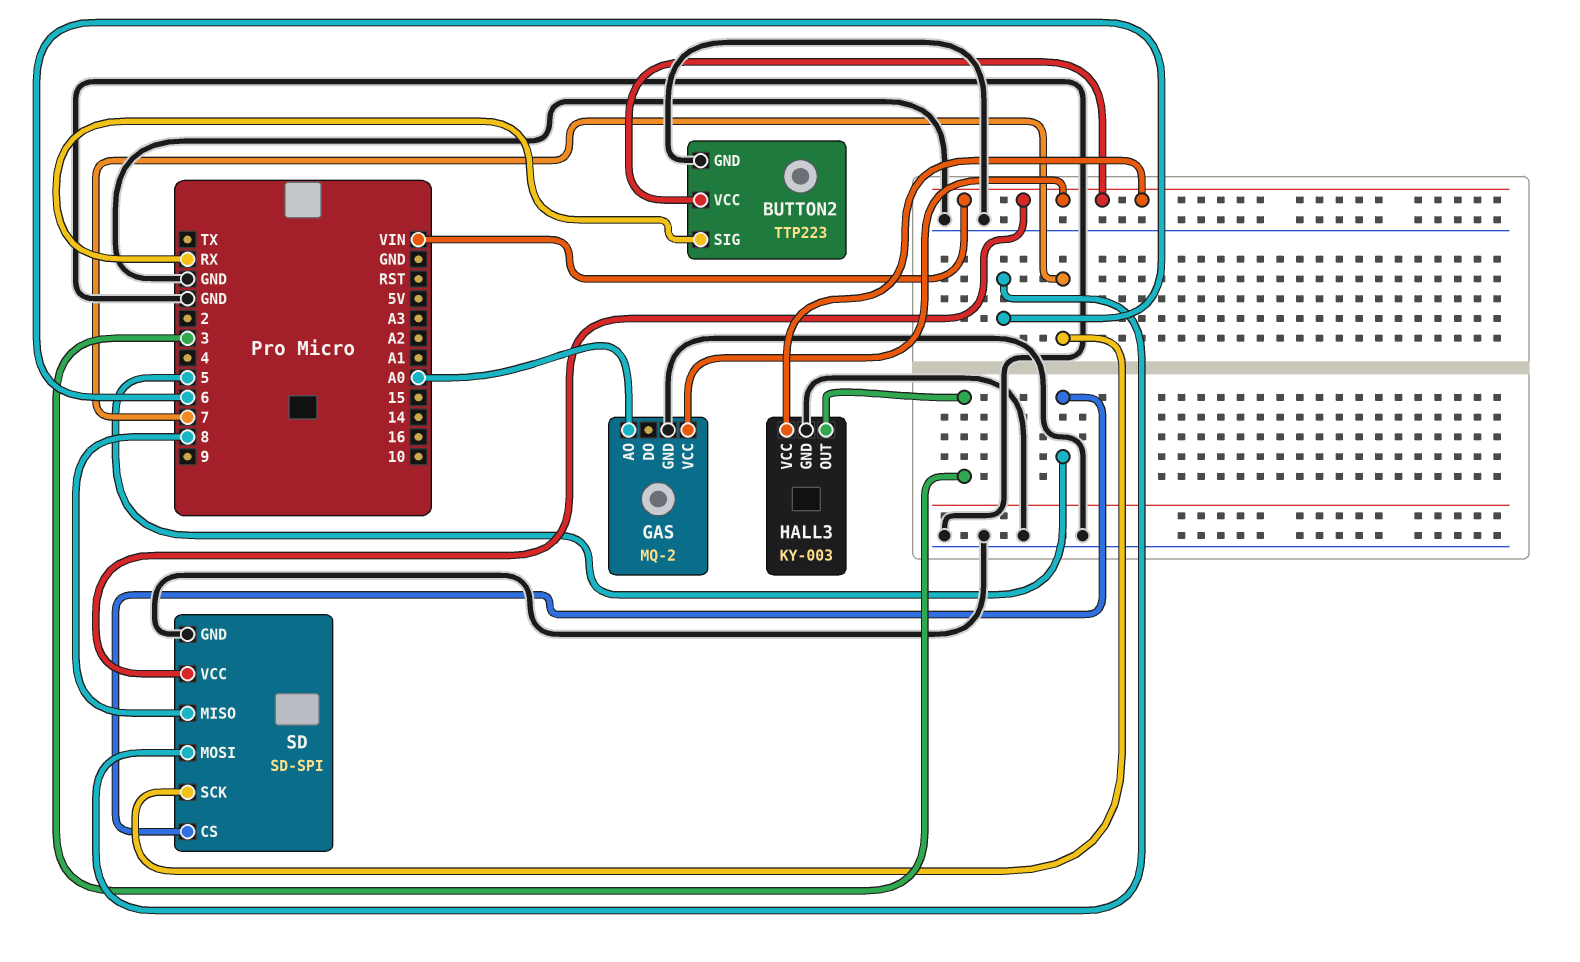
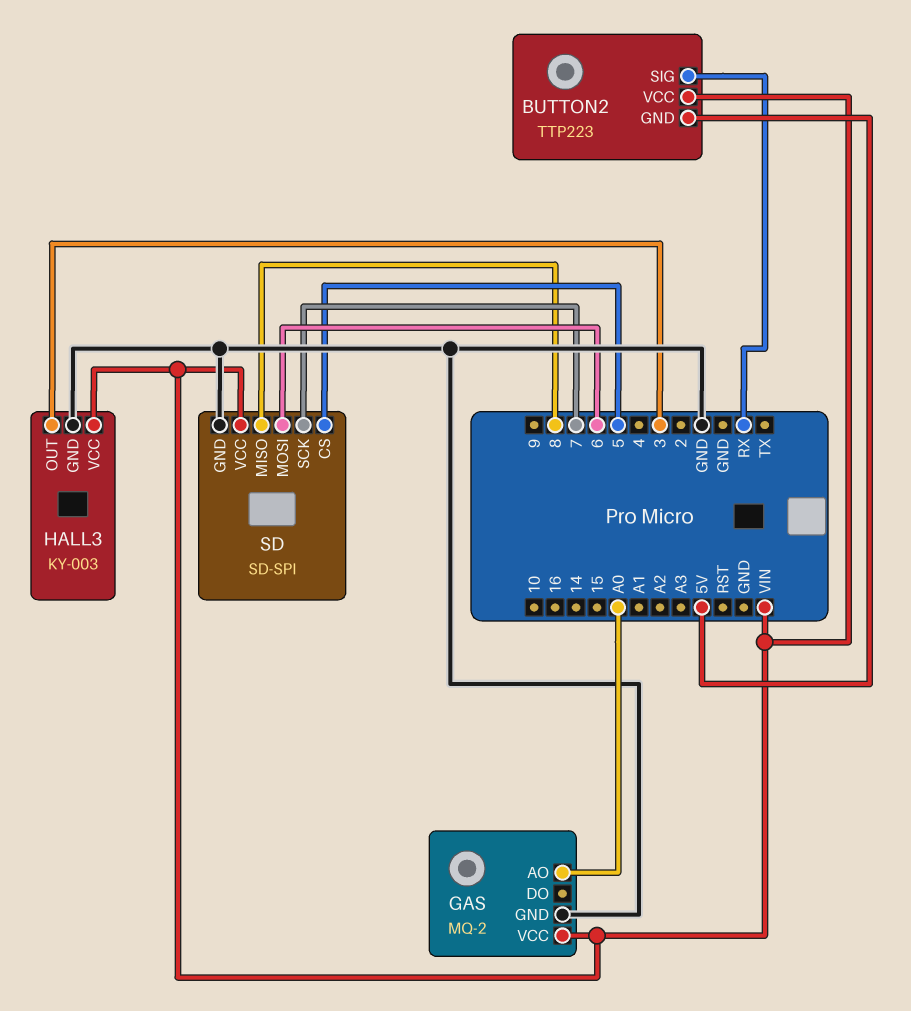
BUTTON2 pin GND: GND -> 5V

